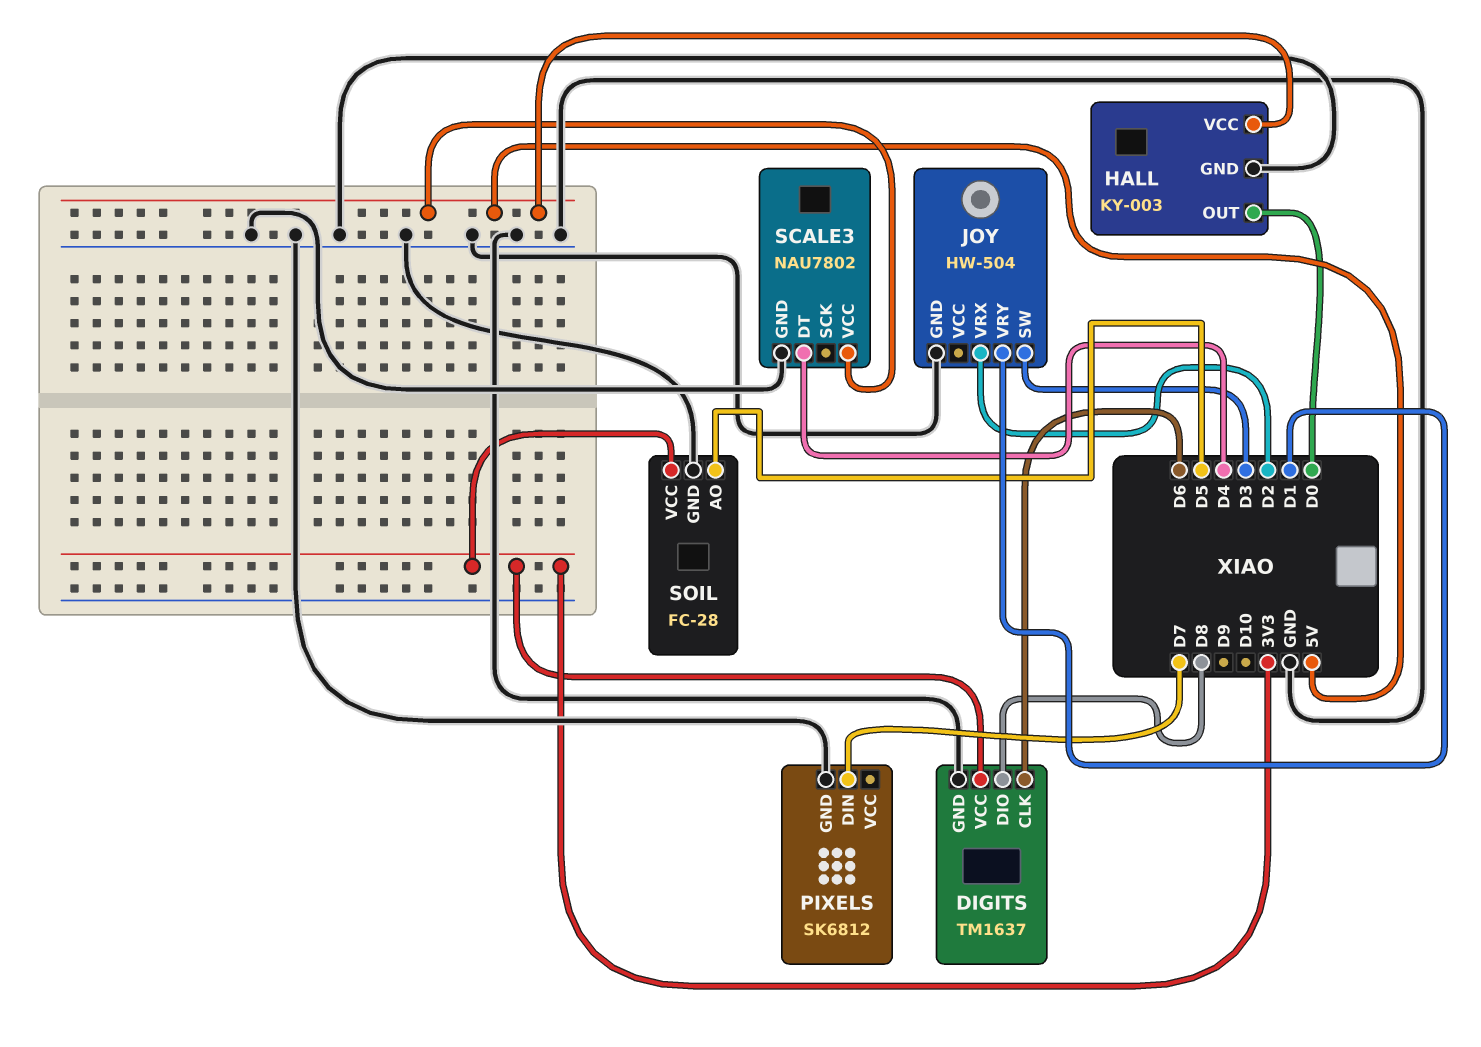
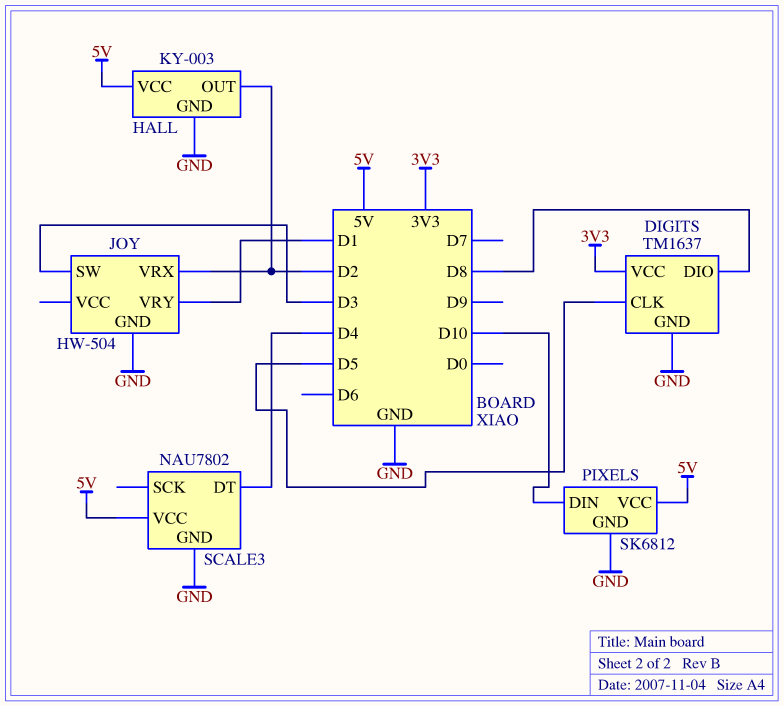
DIGITS pin CLK: D6 -> D5
HALL pin OUT: D0 -> D2
PIXELS pin DIN: D7 -> D10
PIXELS pin VCC: none -> 5V
SOIL: FC-28 -> none
SOIL pin AO: D5 -> none
SOIL pin GND: GND -> none
SOIL pin VCC: 3V3 -> none

